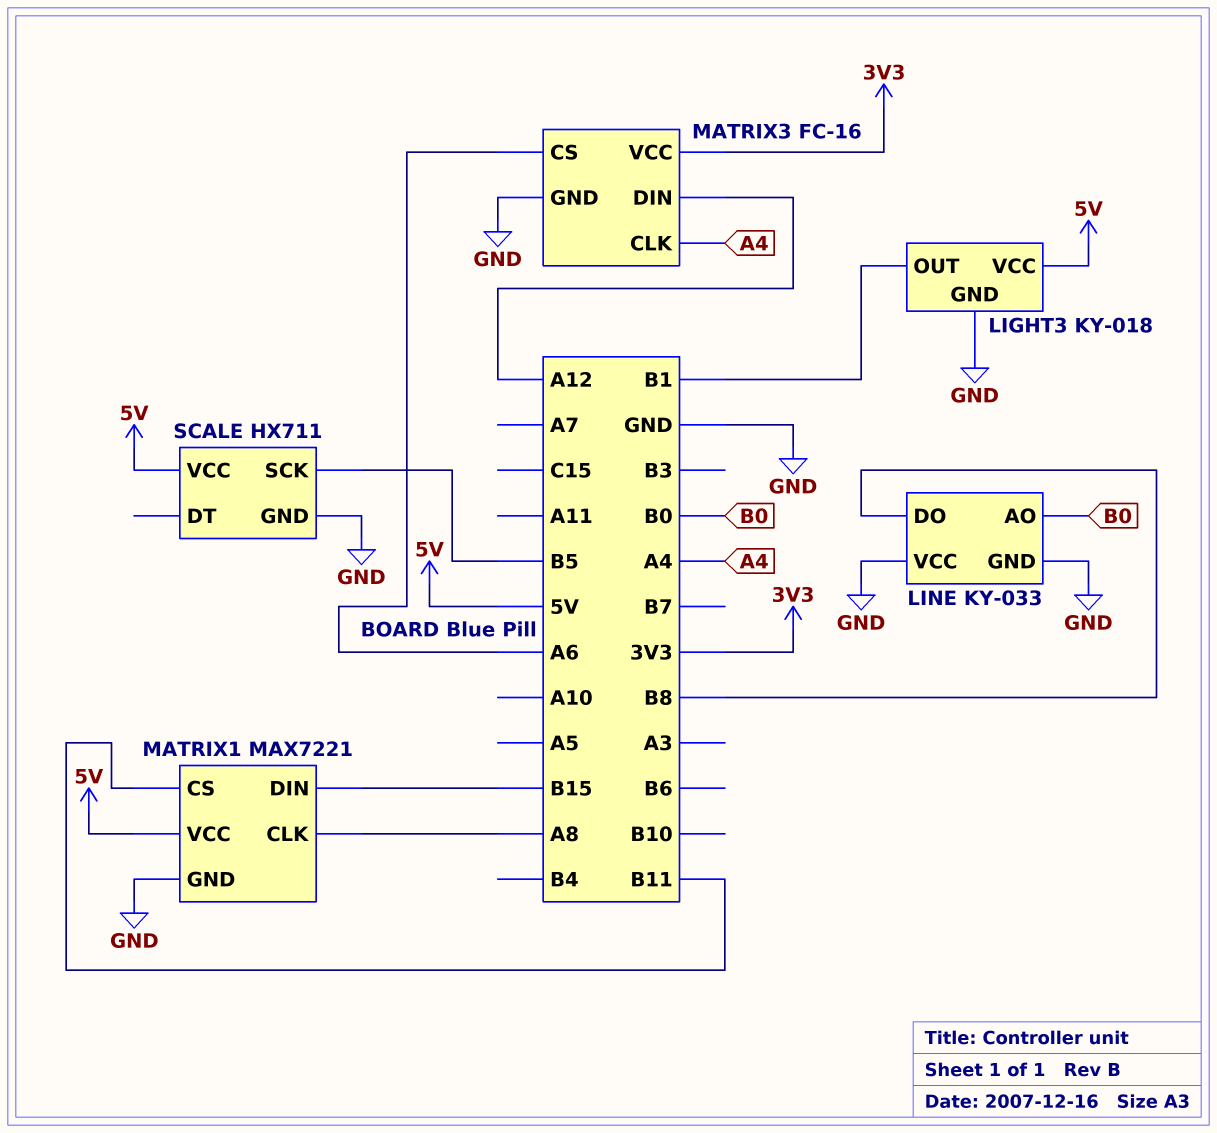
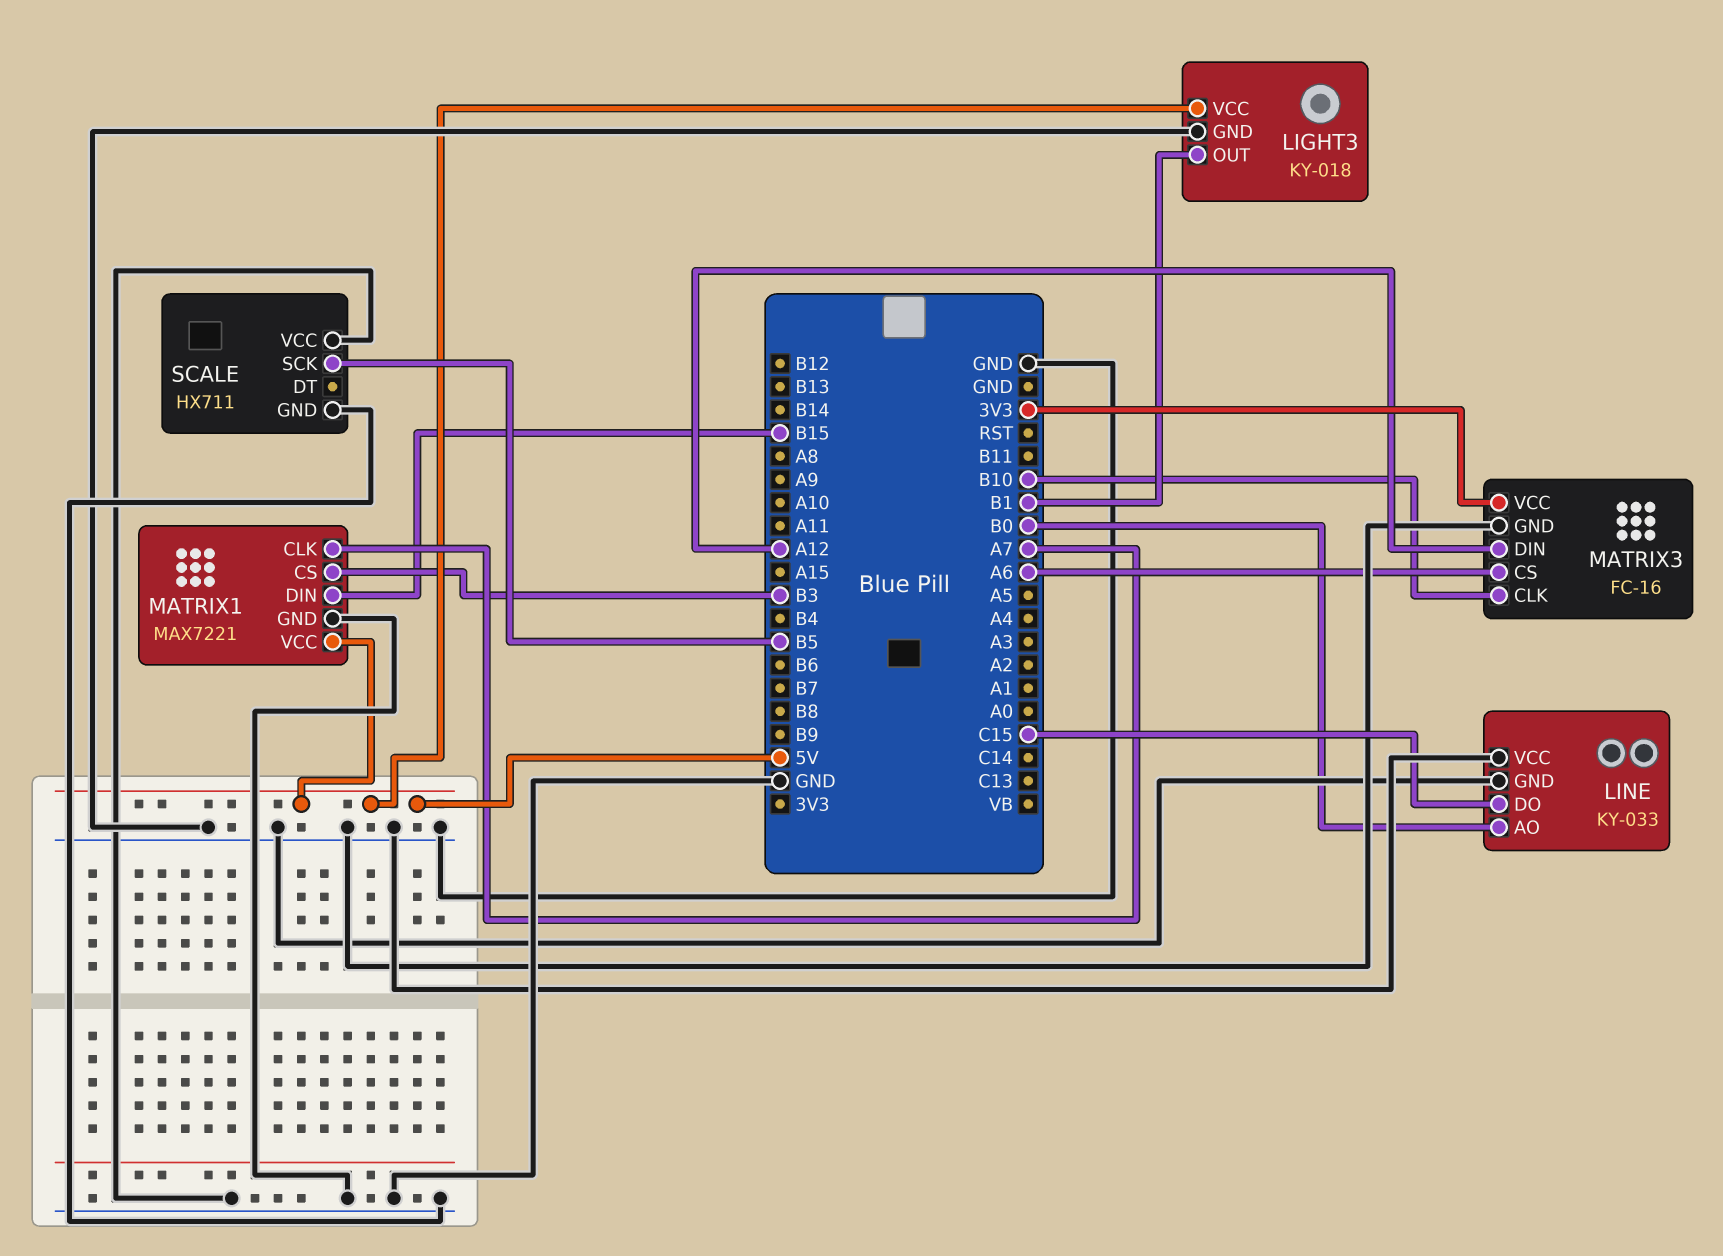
LINE pin DO: B8 -> C15
MATRIX1 pin CLK: A8 -> A7
MATRIX1 pin CS: B11 -> B3
MATRIX3 pin CLK: A4 -> B10
SCALE pin VCC: 5V -> GND

